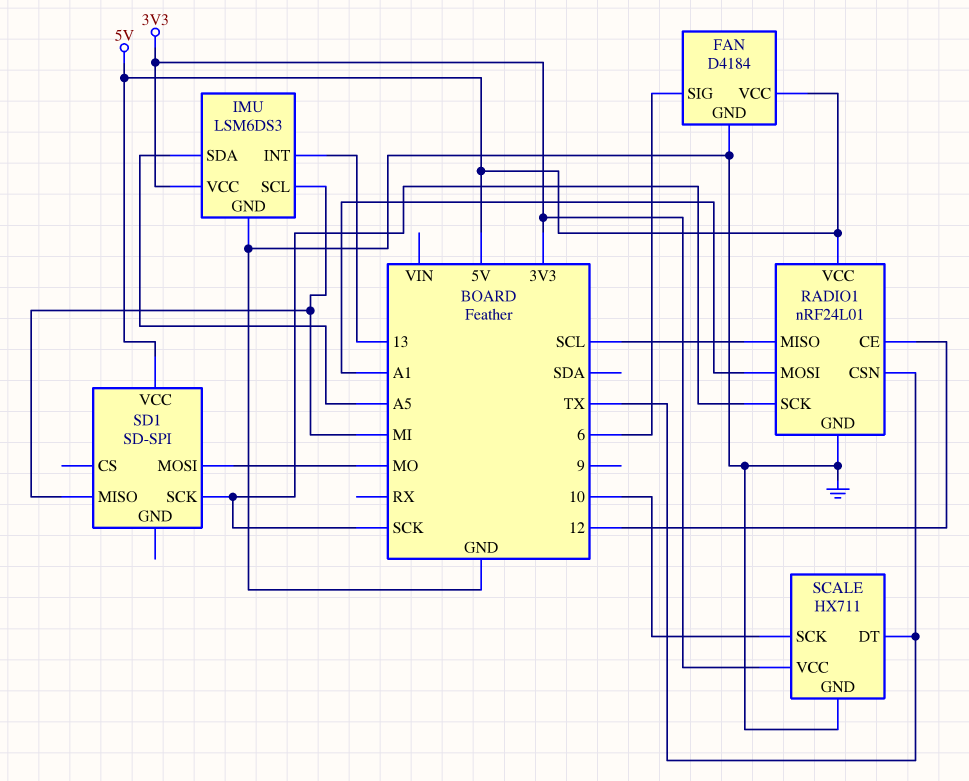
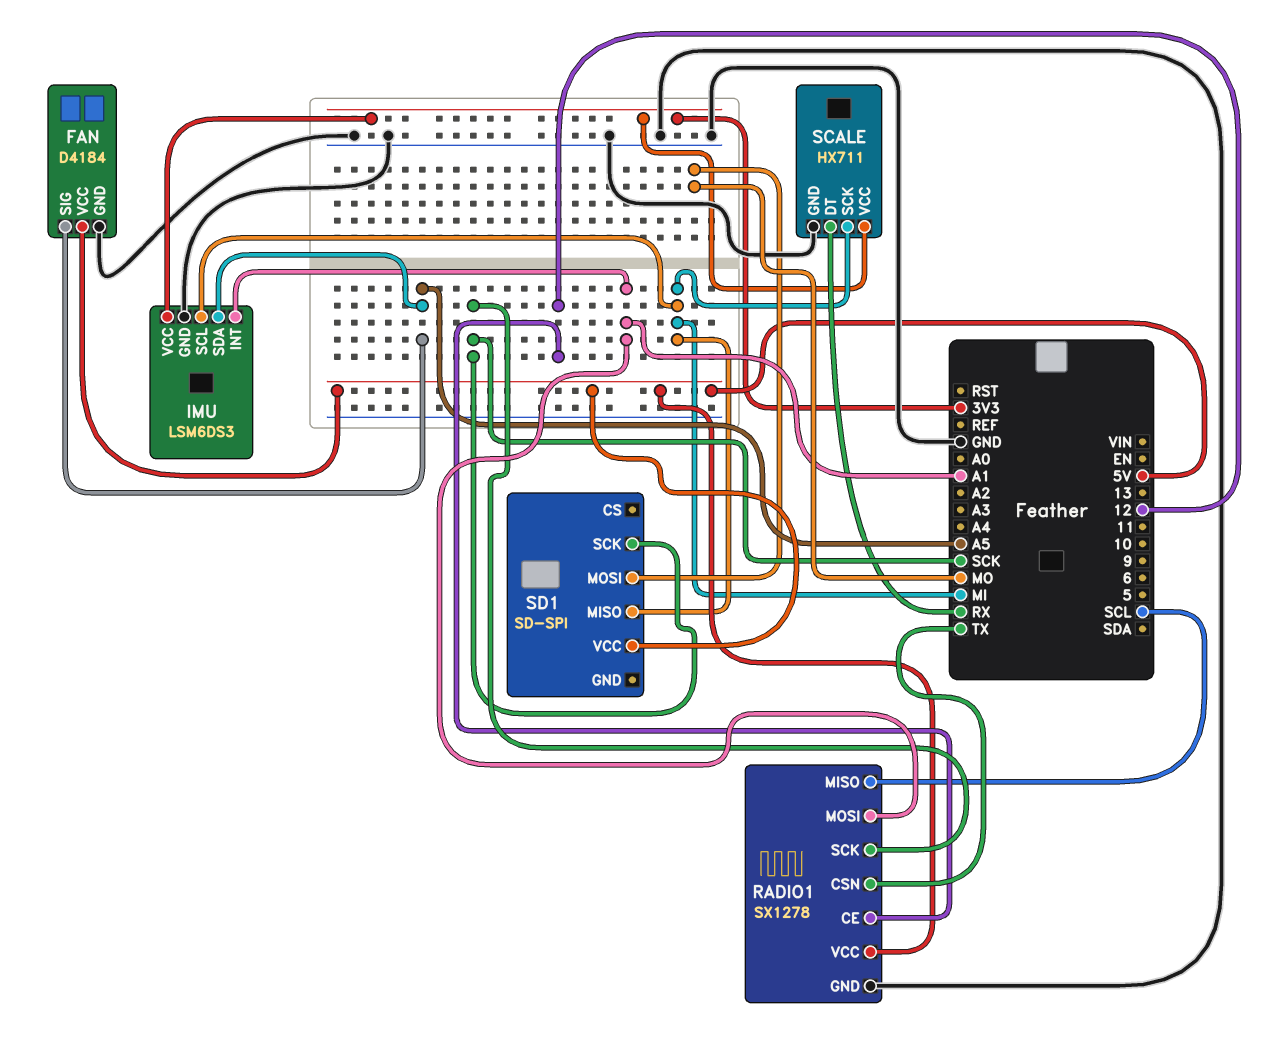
FAN pin SIG: 6 -> A5
IMU pin INT: 13 -> A1
RADIO1: nRF24L01 -> SX1278
SCALE pin DT: TX -> RX
SCALE pin SCK: 10 -> MI

